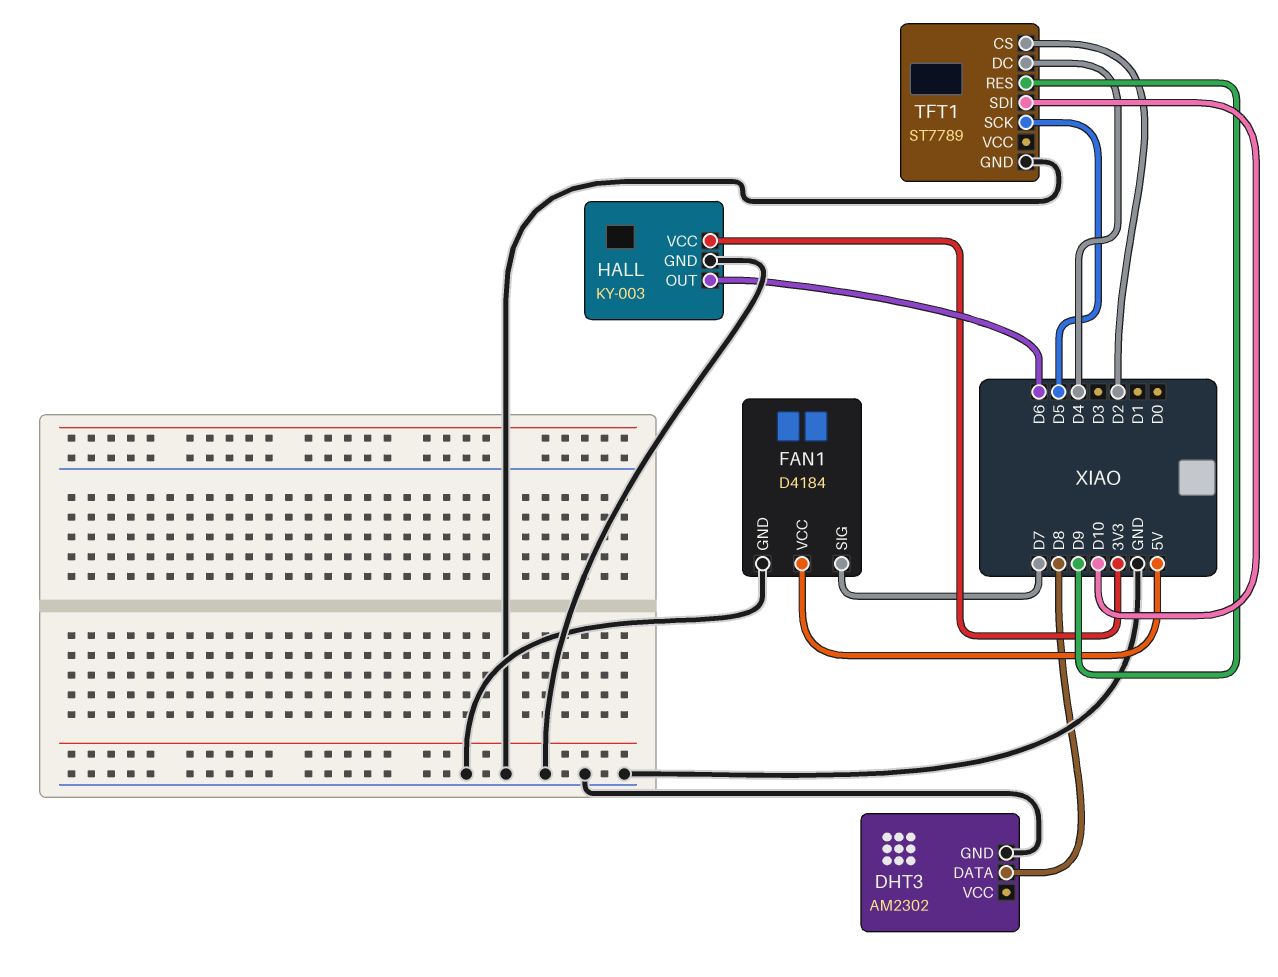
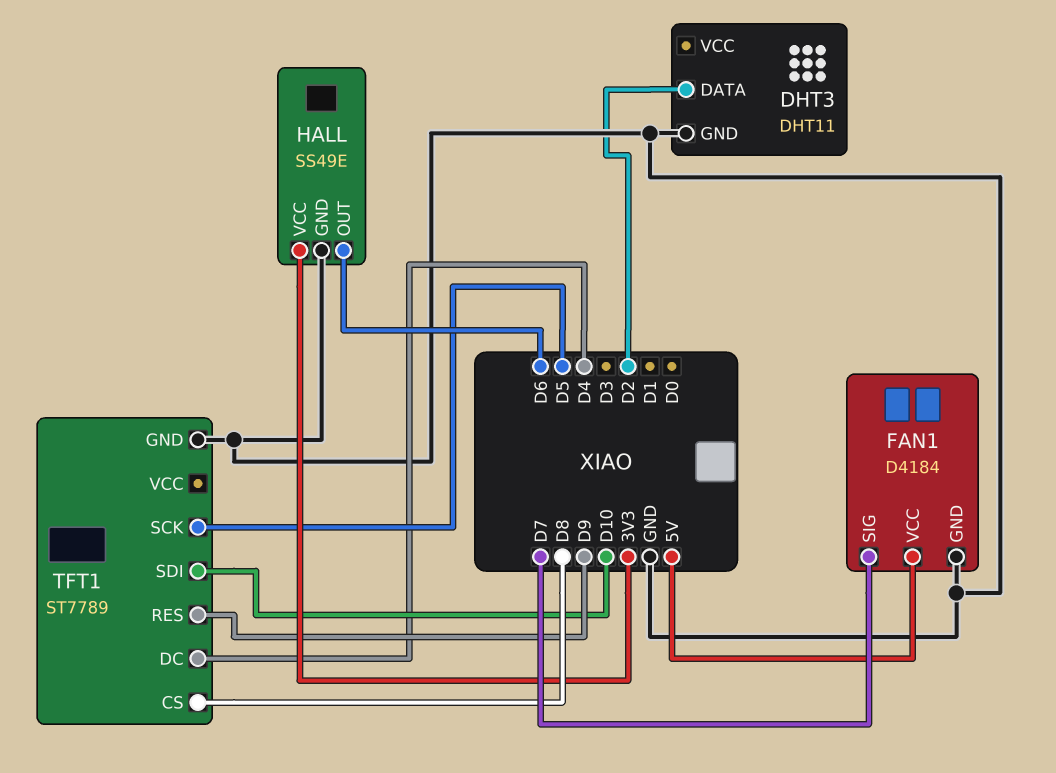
DHT3: AM2302 -> DHT11
DHT3 pin DATA: D8 -> D2
HALL: KY-003 -> SS49E
TFT1 pin CS: D2 -> D8

